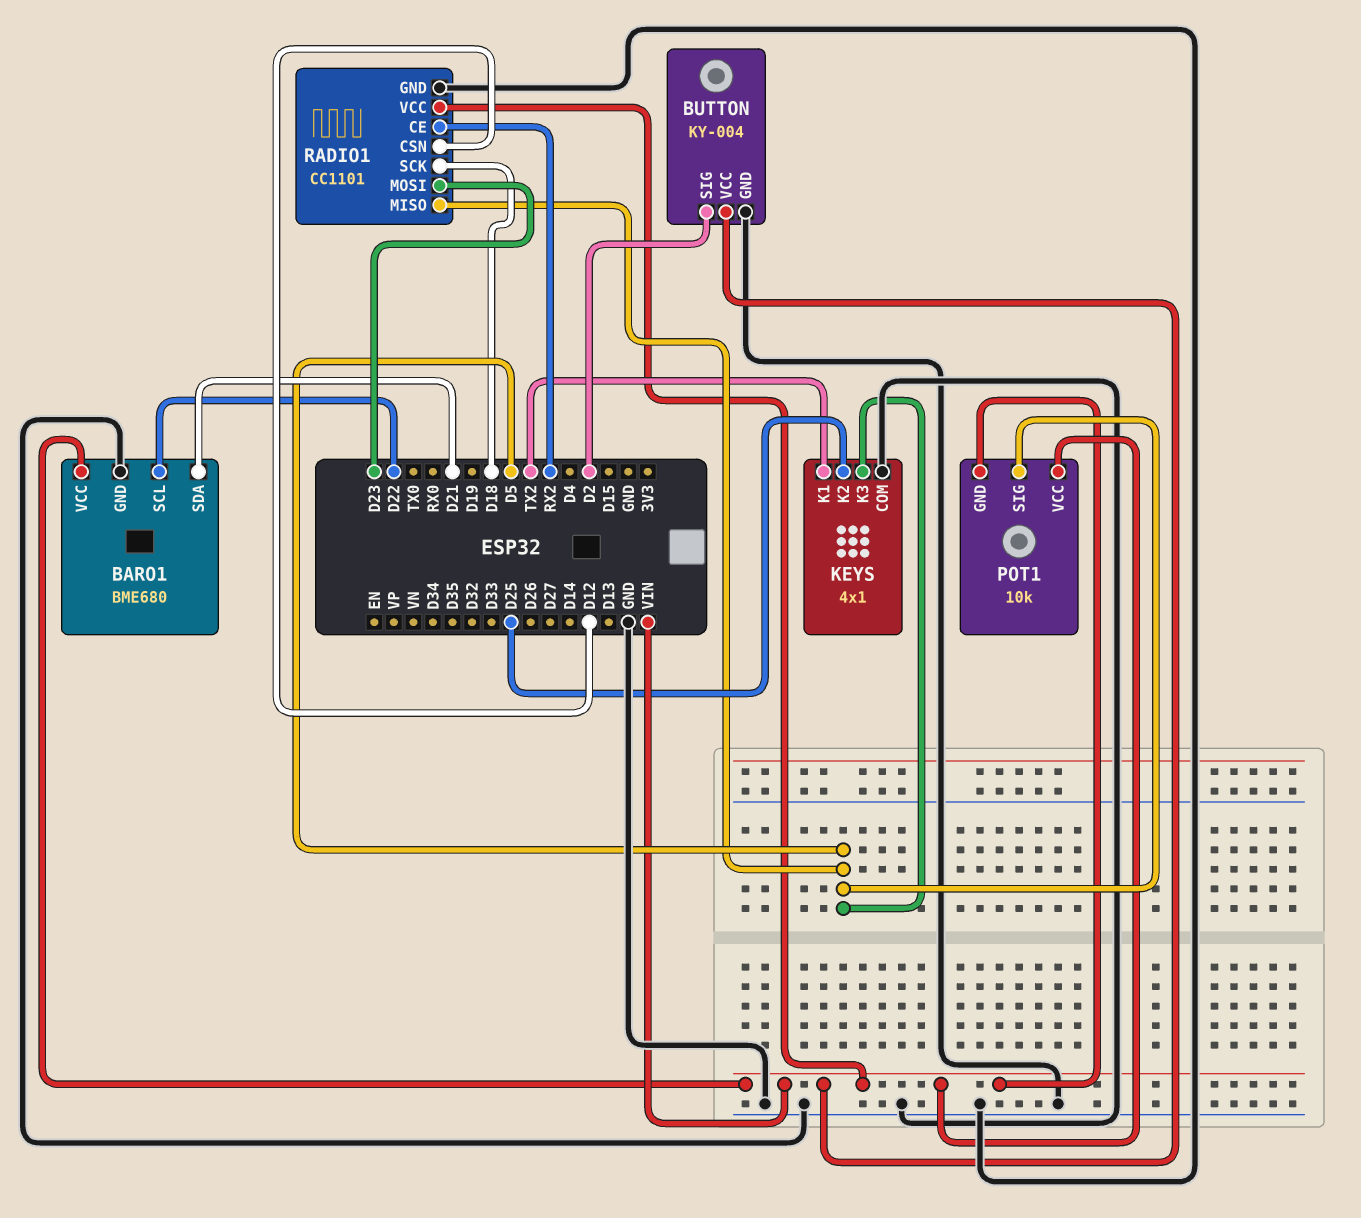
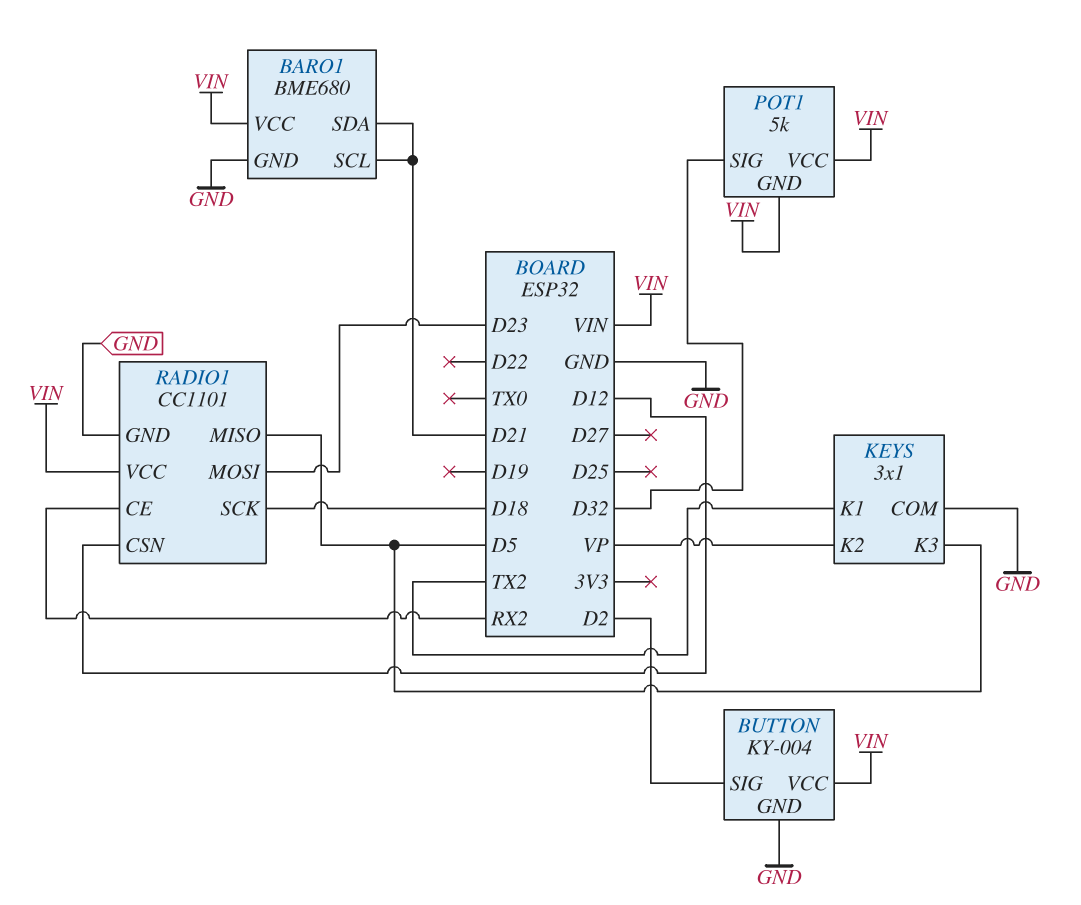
BARO1 pin SCL: D22 -> D21
KEYS: 4x1 -> 3x1
KEYS pin K2: D25 -> VP
POT1: 10k -> 5k
POT1 pin SIG: D5 -> D32

